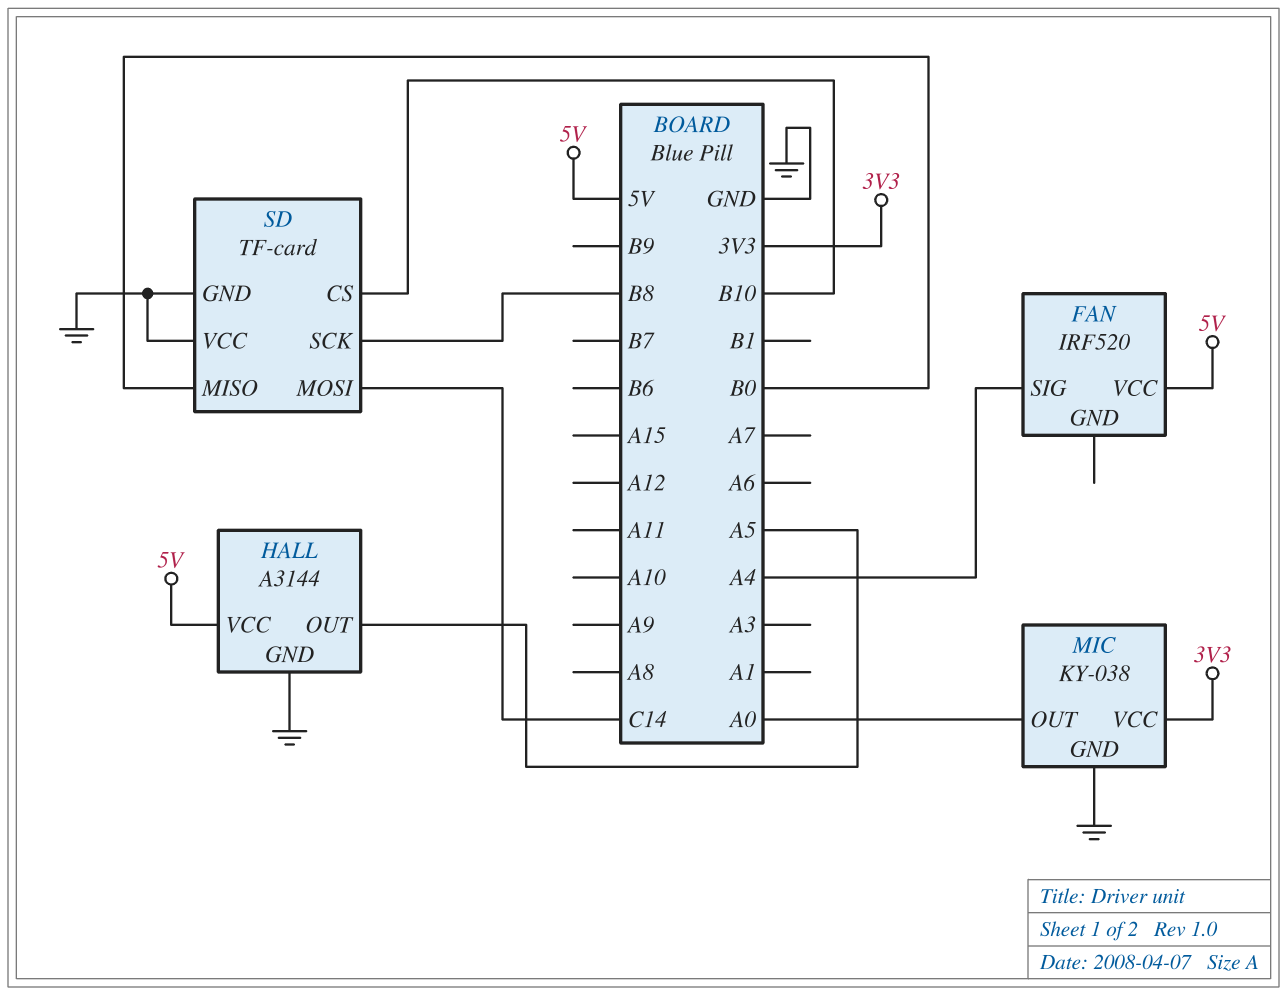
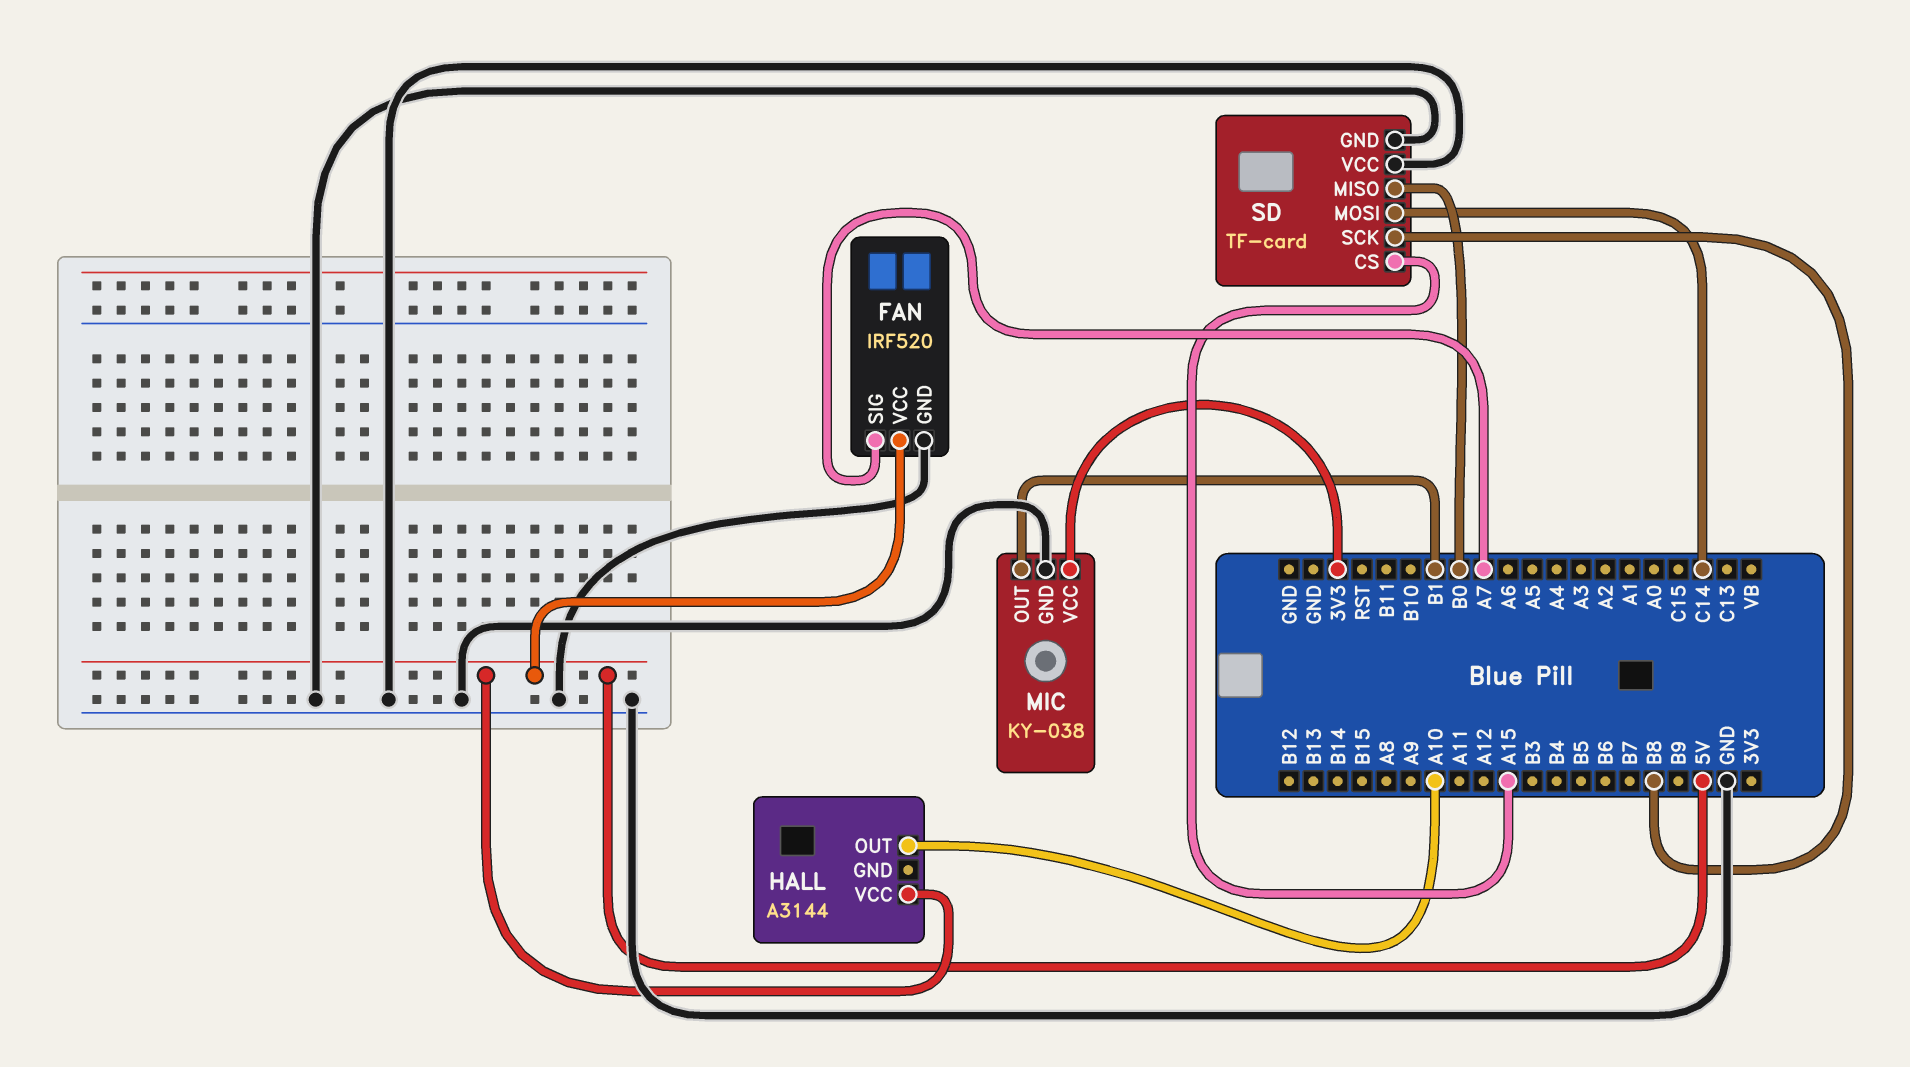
FAN pin GND: none -> GND
FAN pin SIG: A4 -> A7
HALL pin GND: GND -> none
HALL pin OUT: A5 -> A10
MIC pin OUT: A0 -> B1
SD pin CS: B10 -> A15

